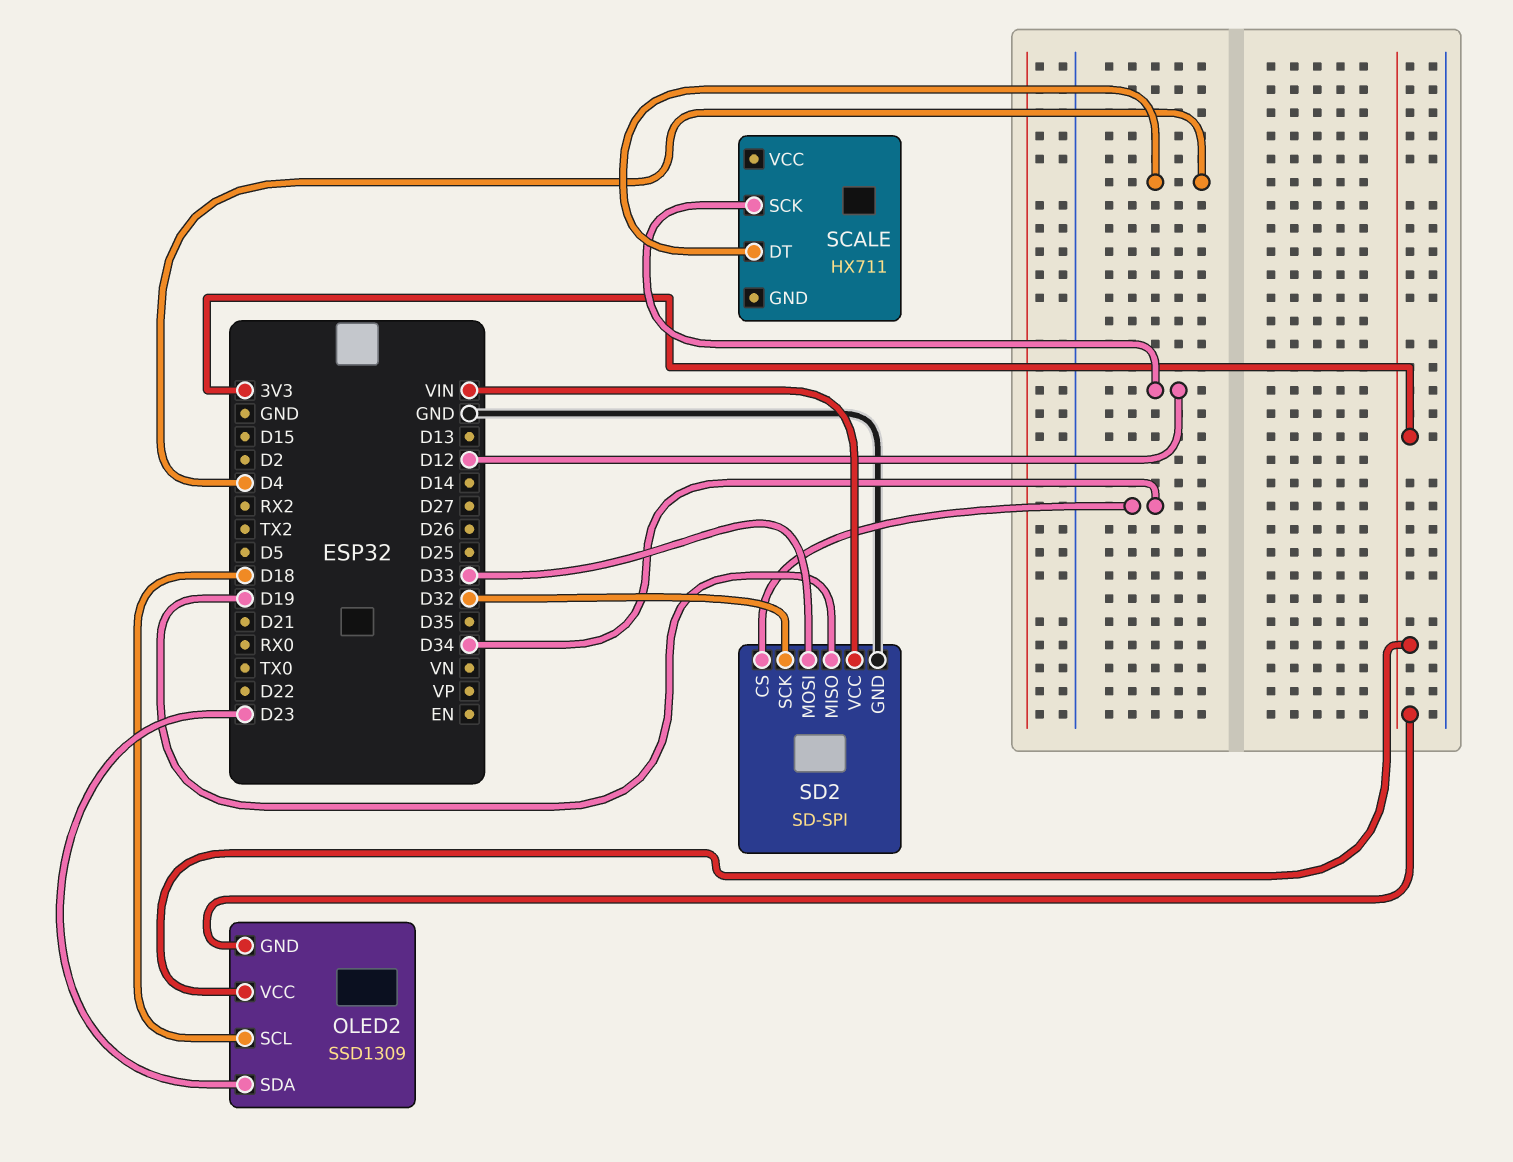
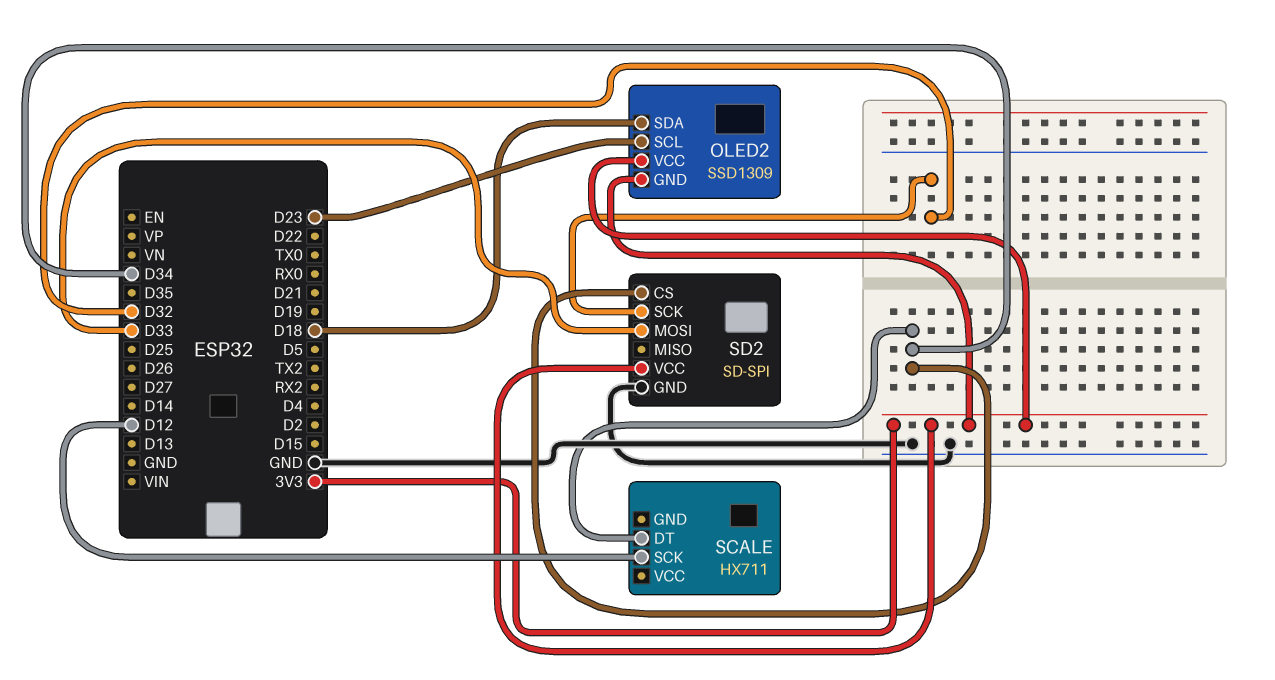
OLED2 pin SCL: D18 -> D23
OLED2 pin SDA: D23 -> D18
SCALE pin DT: D4 -> D34
SD2 pin MISO: D19 -> none
SD2 pin VCC: VIN -> 3V3

